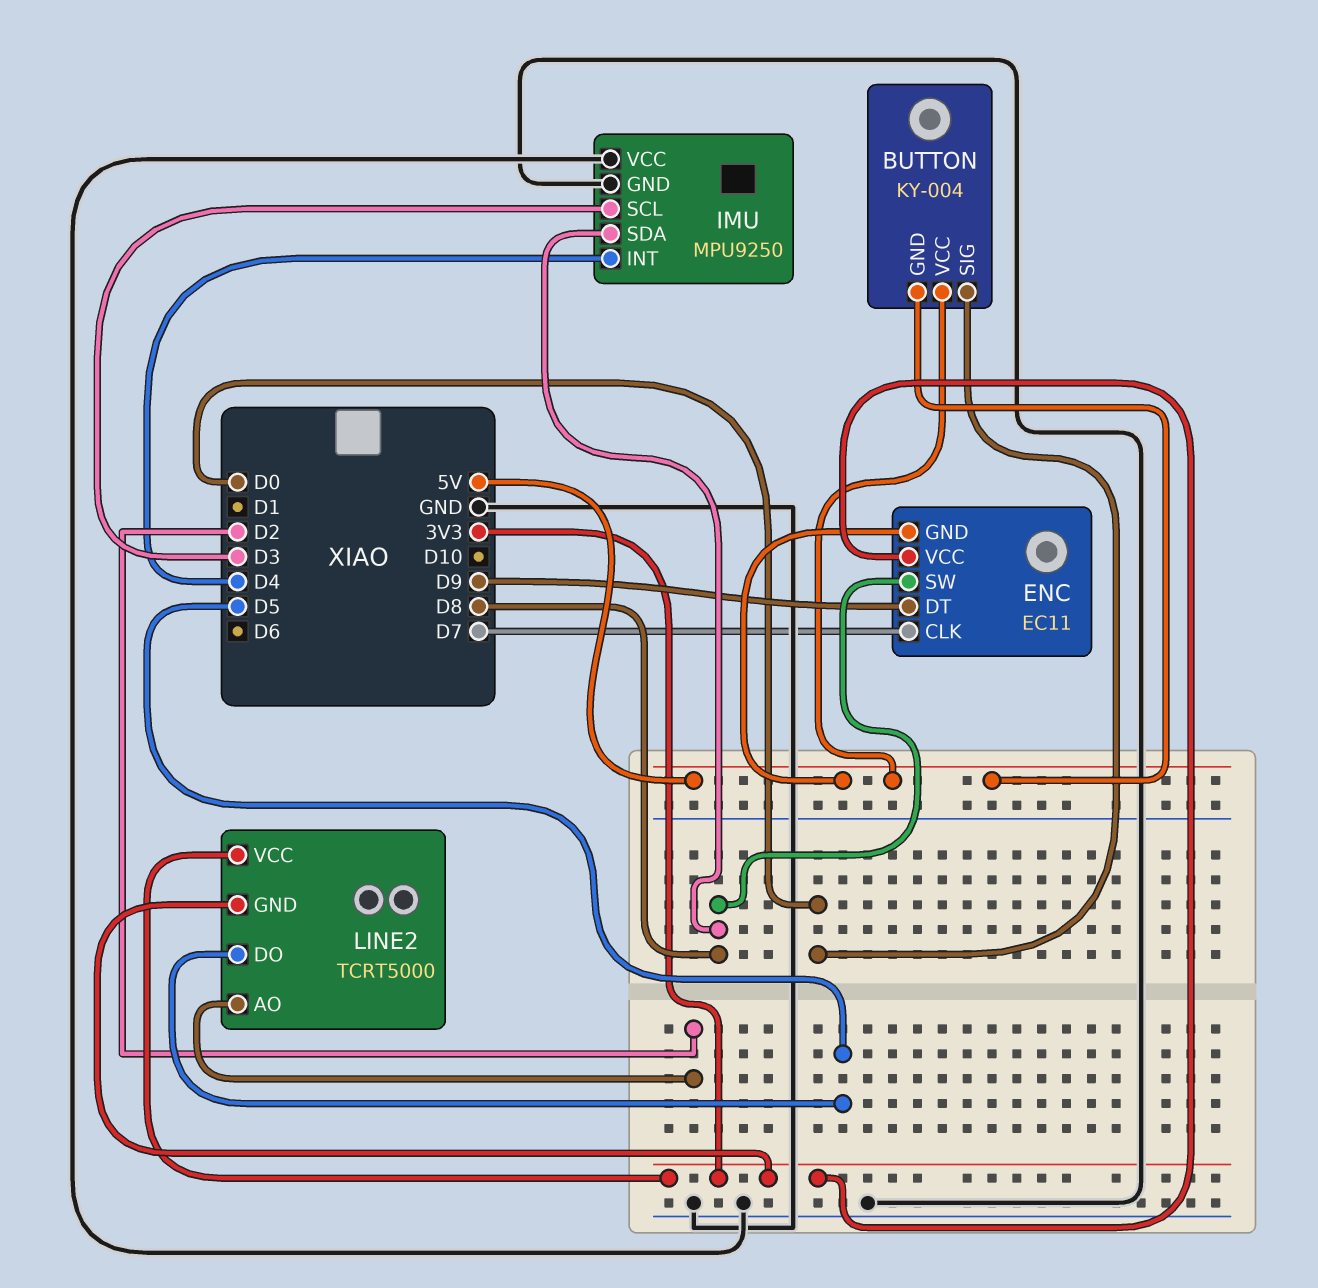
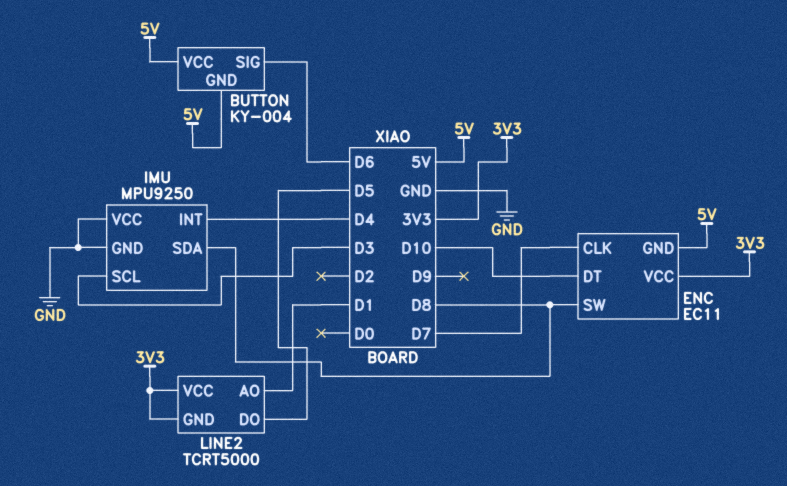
BUTTON pin SIG: D0 -> D6
ENC pin DT: D9 -> D10
LINE2 pin AO: D2 -> D1

